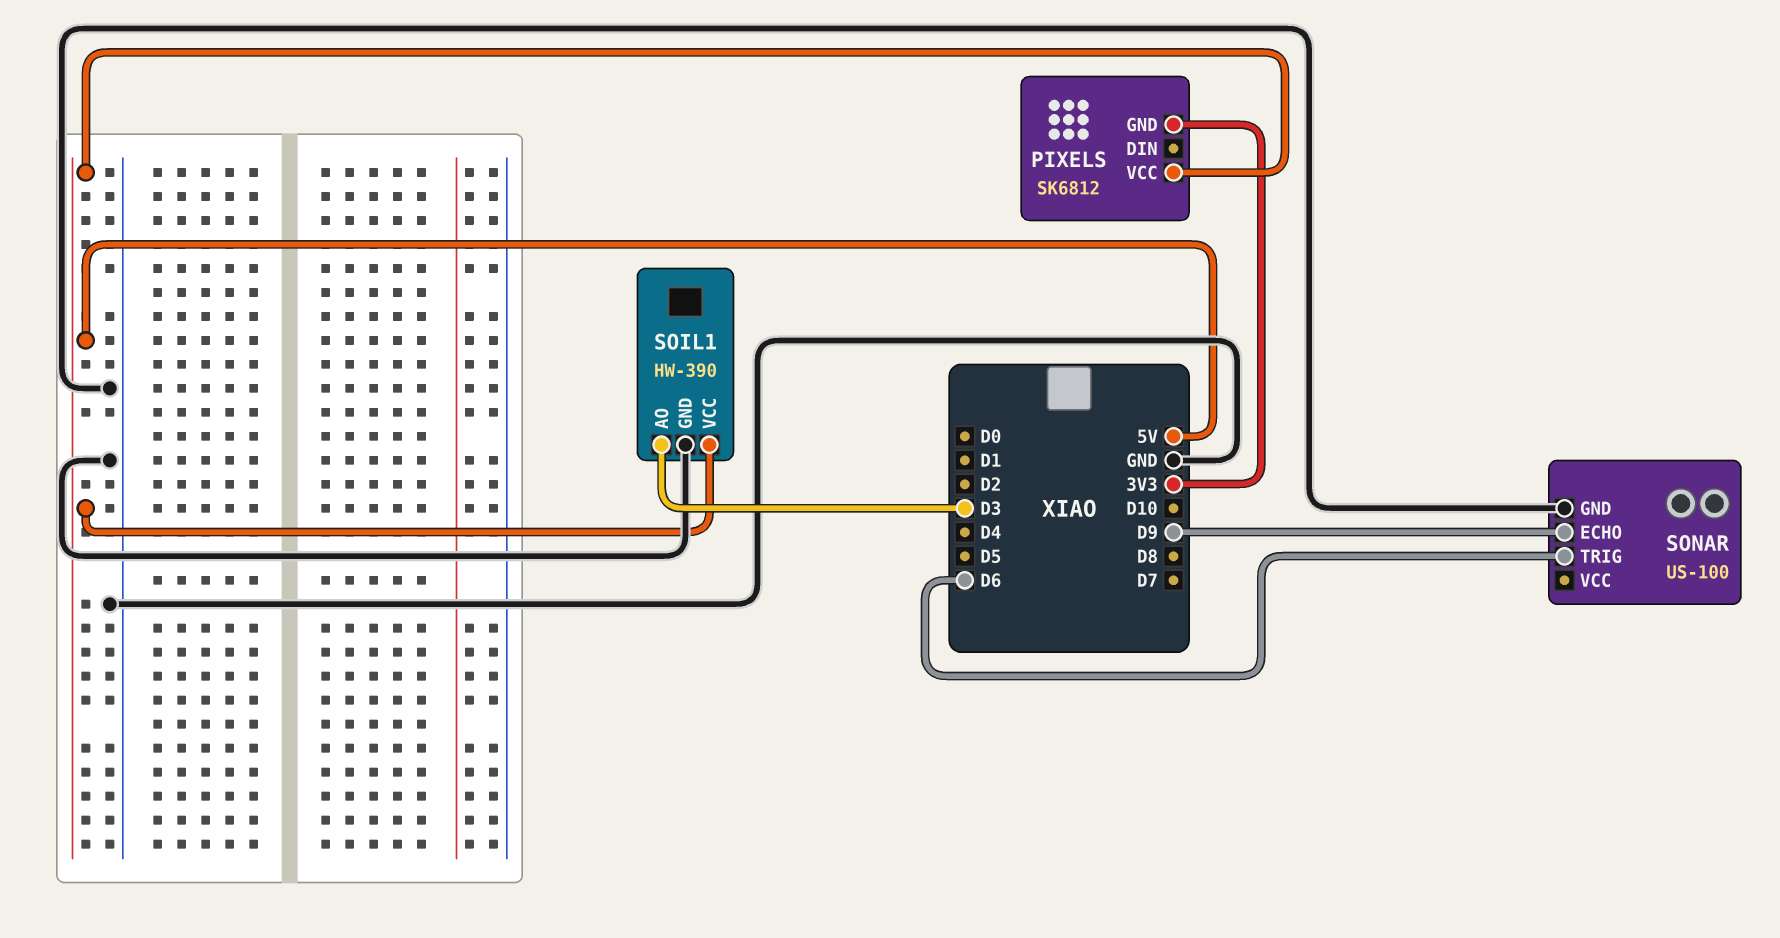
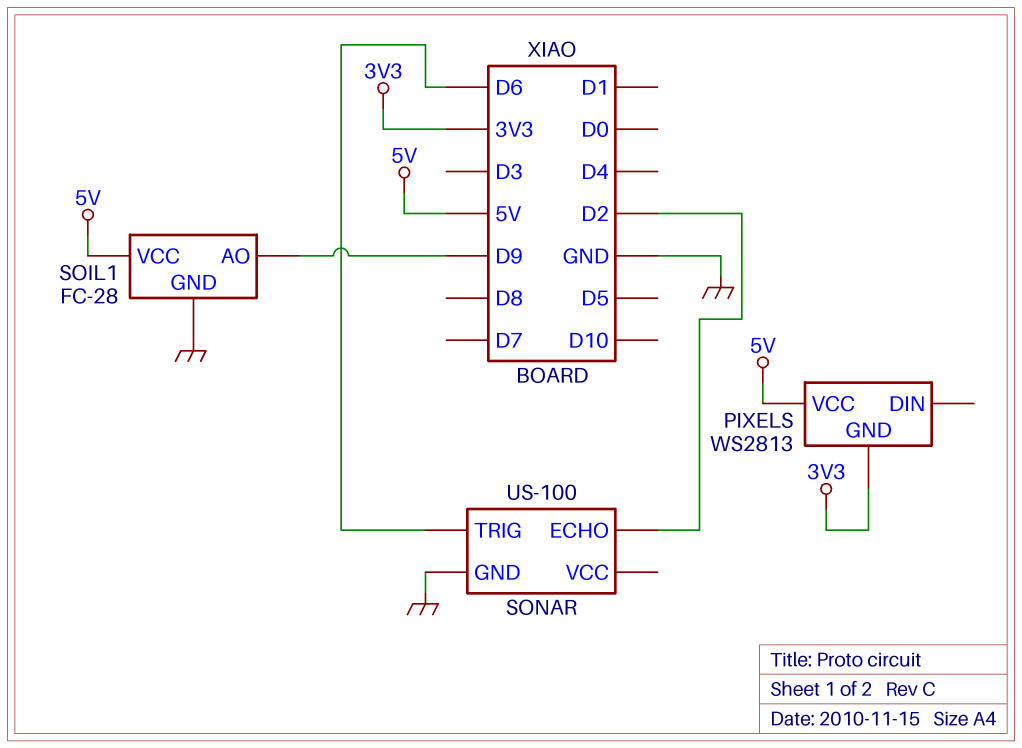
PIXELS: SK6812 -> WS2813
SOIL1: HW-390 -> FC-28
SOIL1 pin AO: D3 -> D9
SONAR pin ECHO: D9 -> D2

